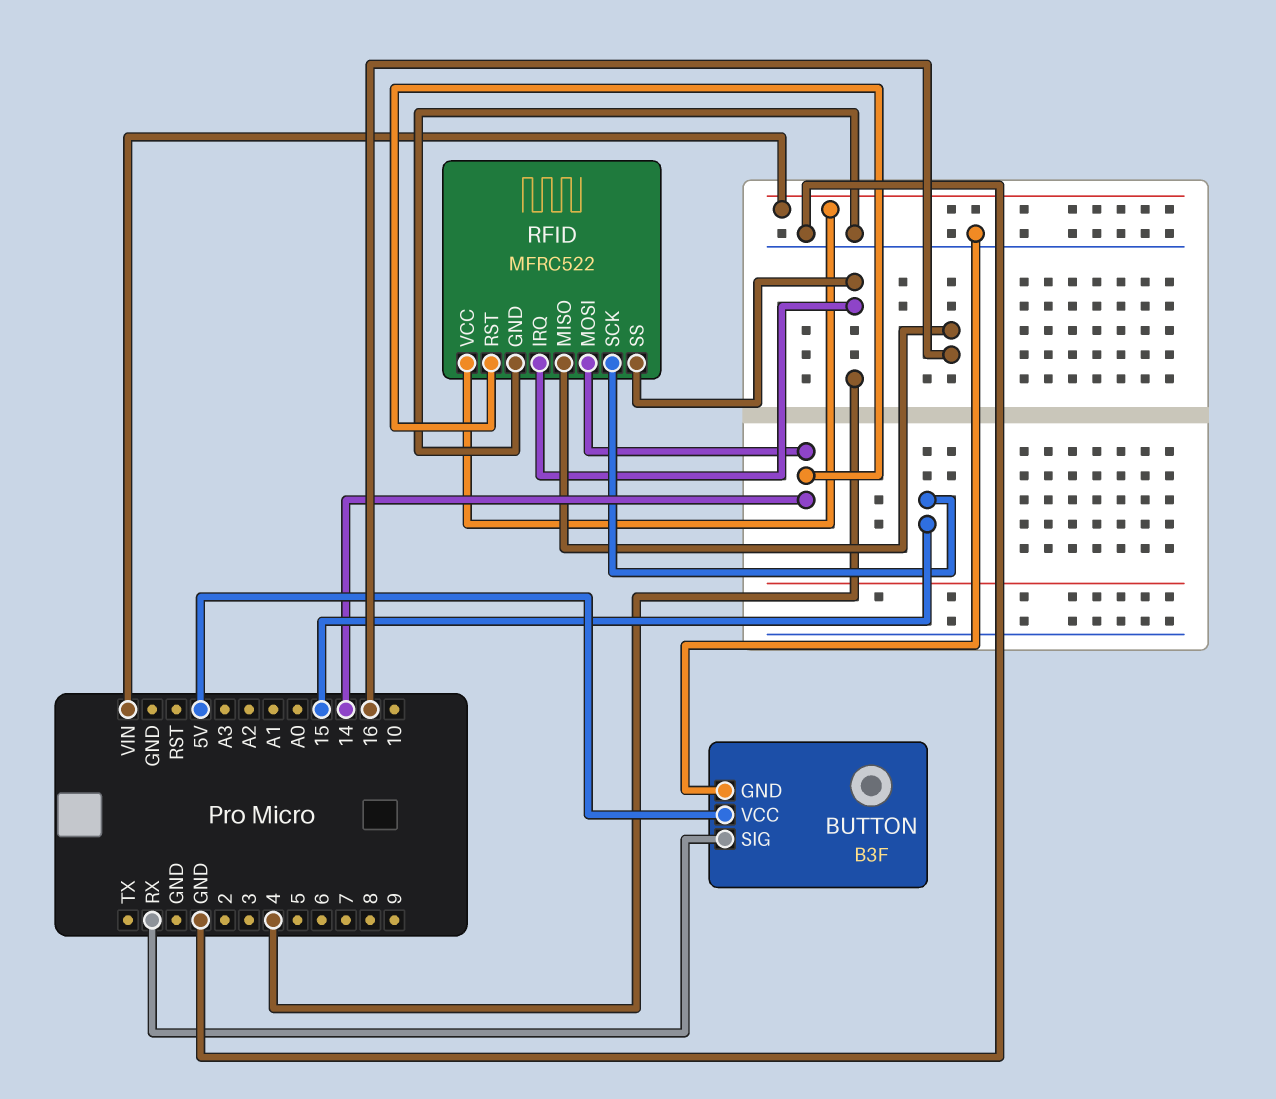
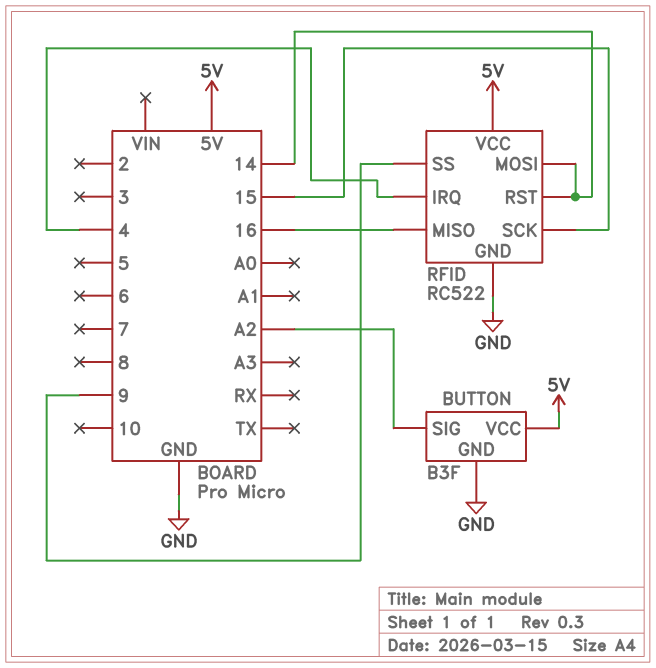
BUTTON pin SIG: RX -> A2
RFID: MFRC522 -> RC522
RFID pin SS: 4 -> 9
RFID pin VCC: VIN -> 5V

